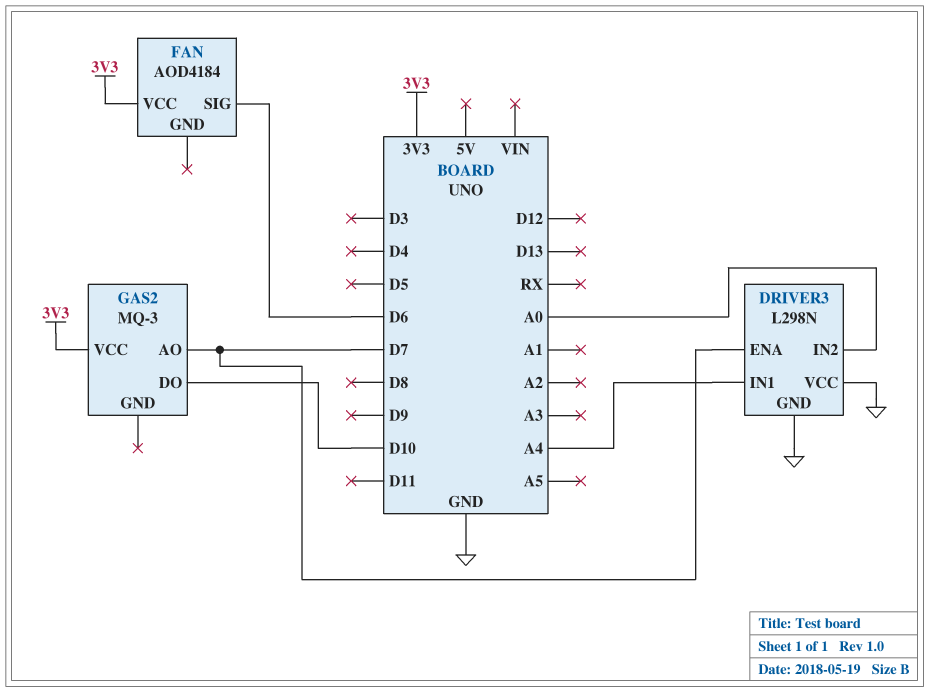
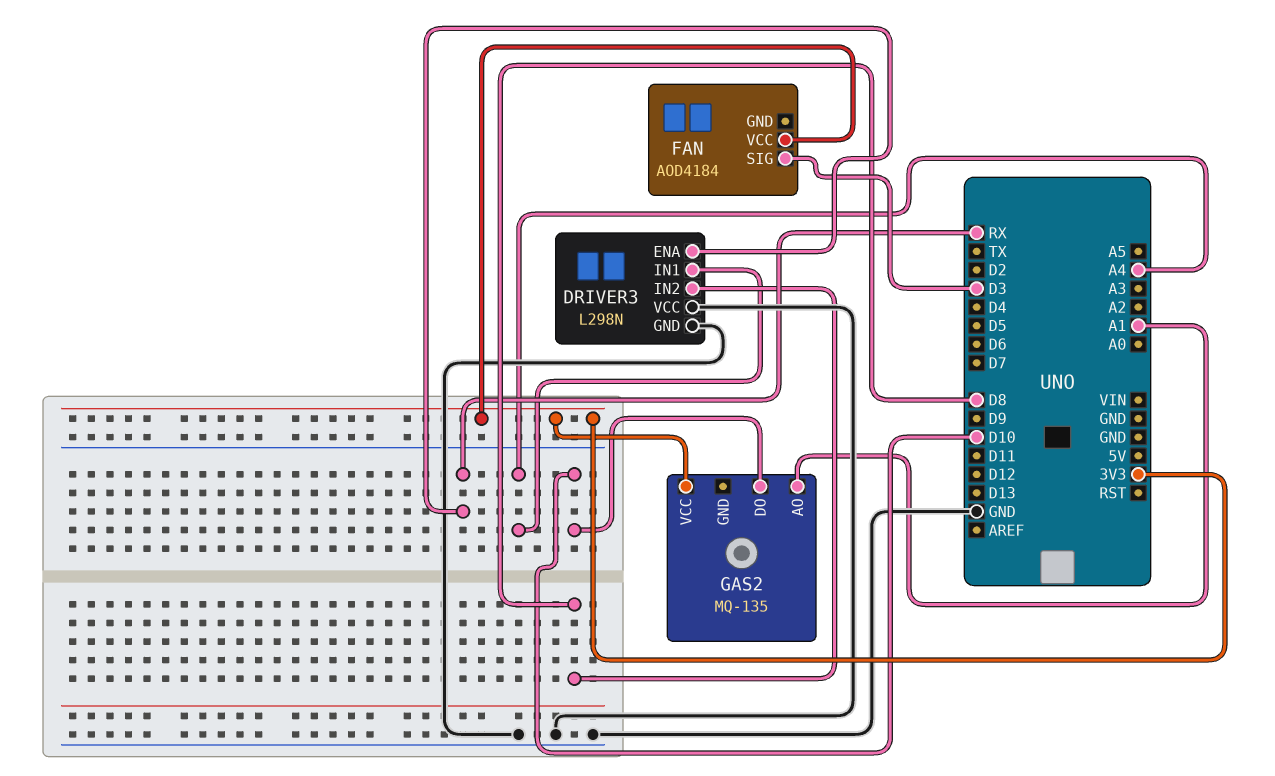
DRIVER3 pin ENA: D7 -> RX
DRIVER3 pin IN2: A0 -> D8
FAN pin SIG: D6 -> D3
GAS2: MQ-3 -> MQ-135
GAS2 pin AO: D7 -> A1

